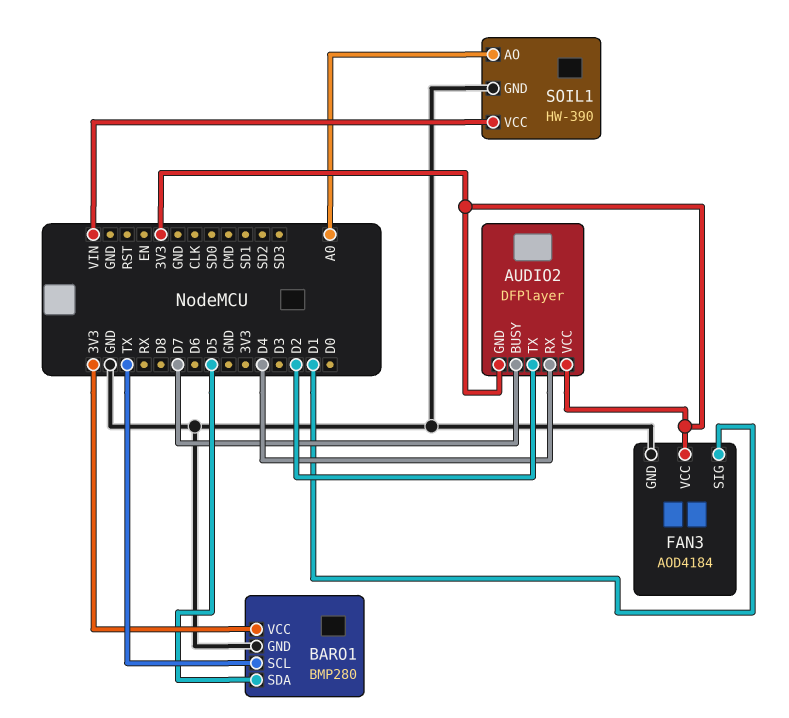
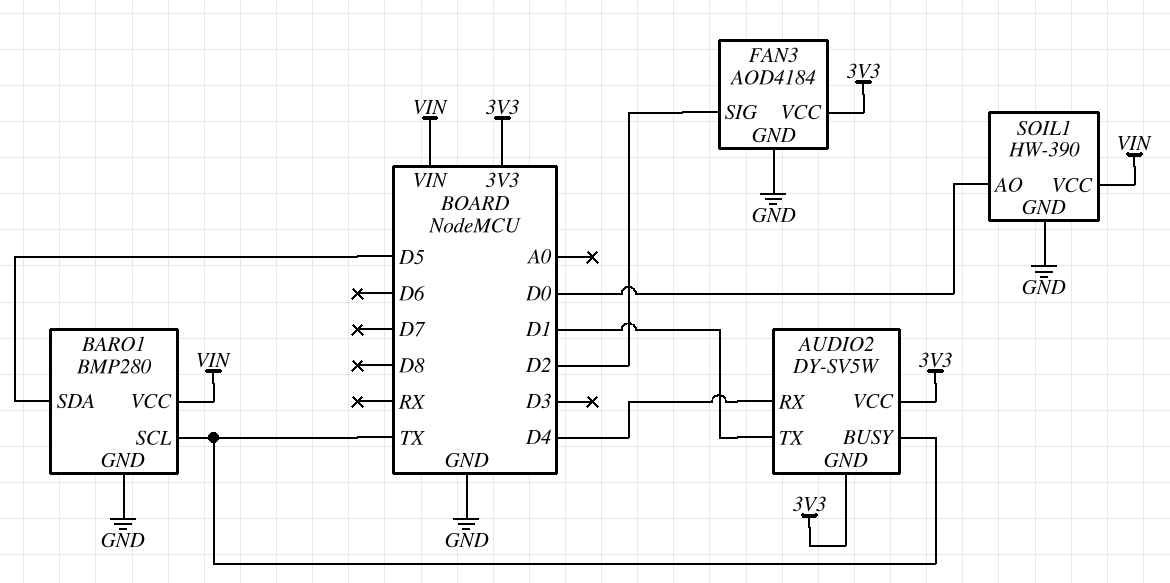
AUDIO2: DFPlayer -> DY-SV5W
AUDIO2 pin BUSY: D7 -> TX
AUDIO2 pin TX: D2 -> D1
BARO1 pin VCC: 3V3 -> VIN
FAN3 pin SIG: D1 -> D2
SOIL1 pin AO: A0 -> D0

